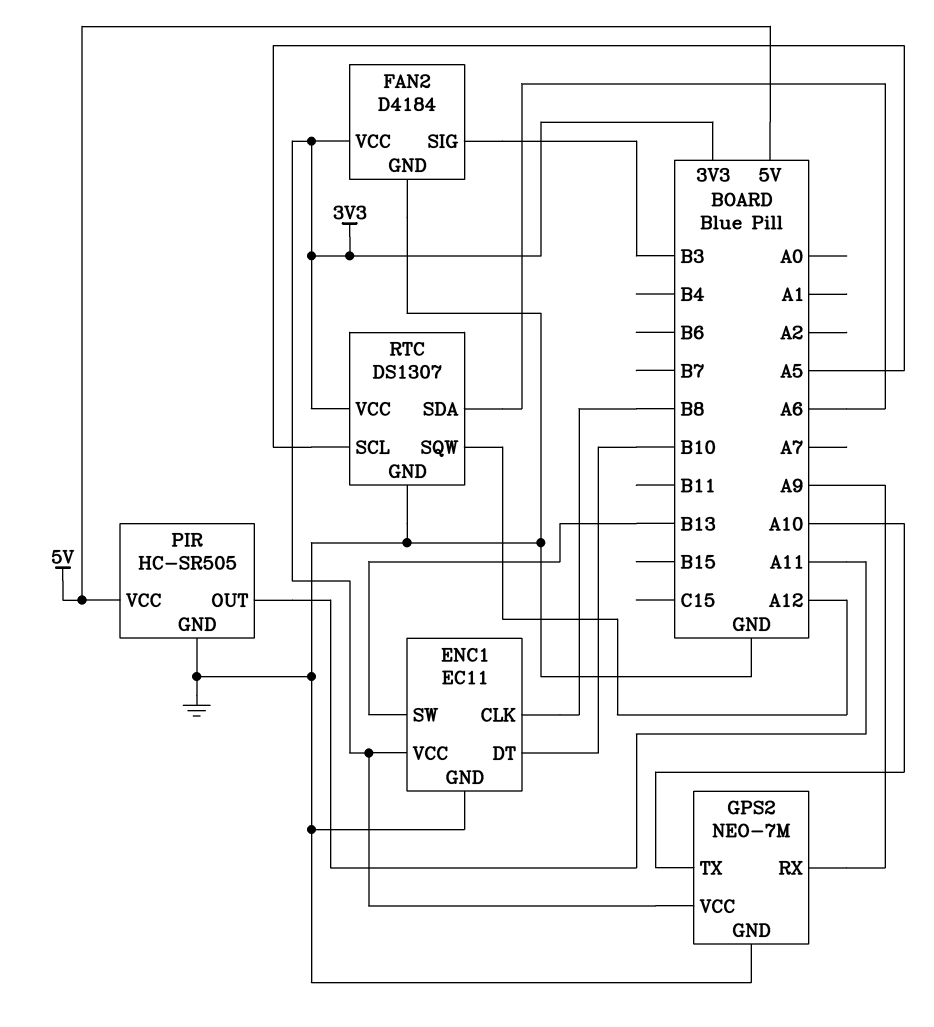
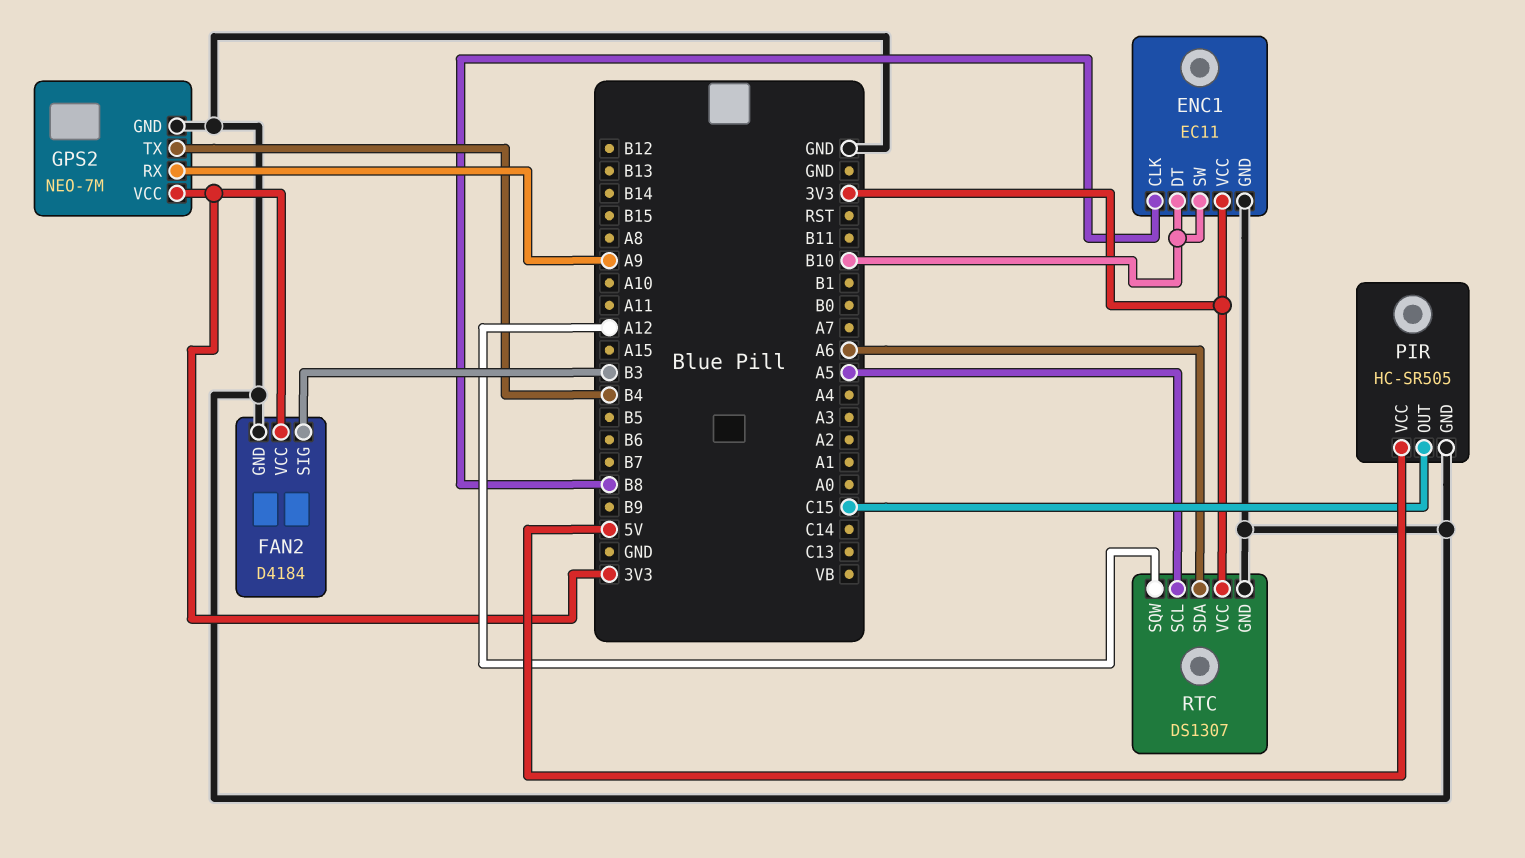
ENC1 pin SW: B13 -> B10
GPS2 pin TX: A10 -> B4
PIR pin OUT: A11 -> C15

